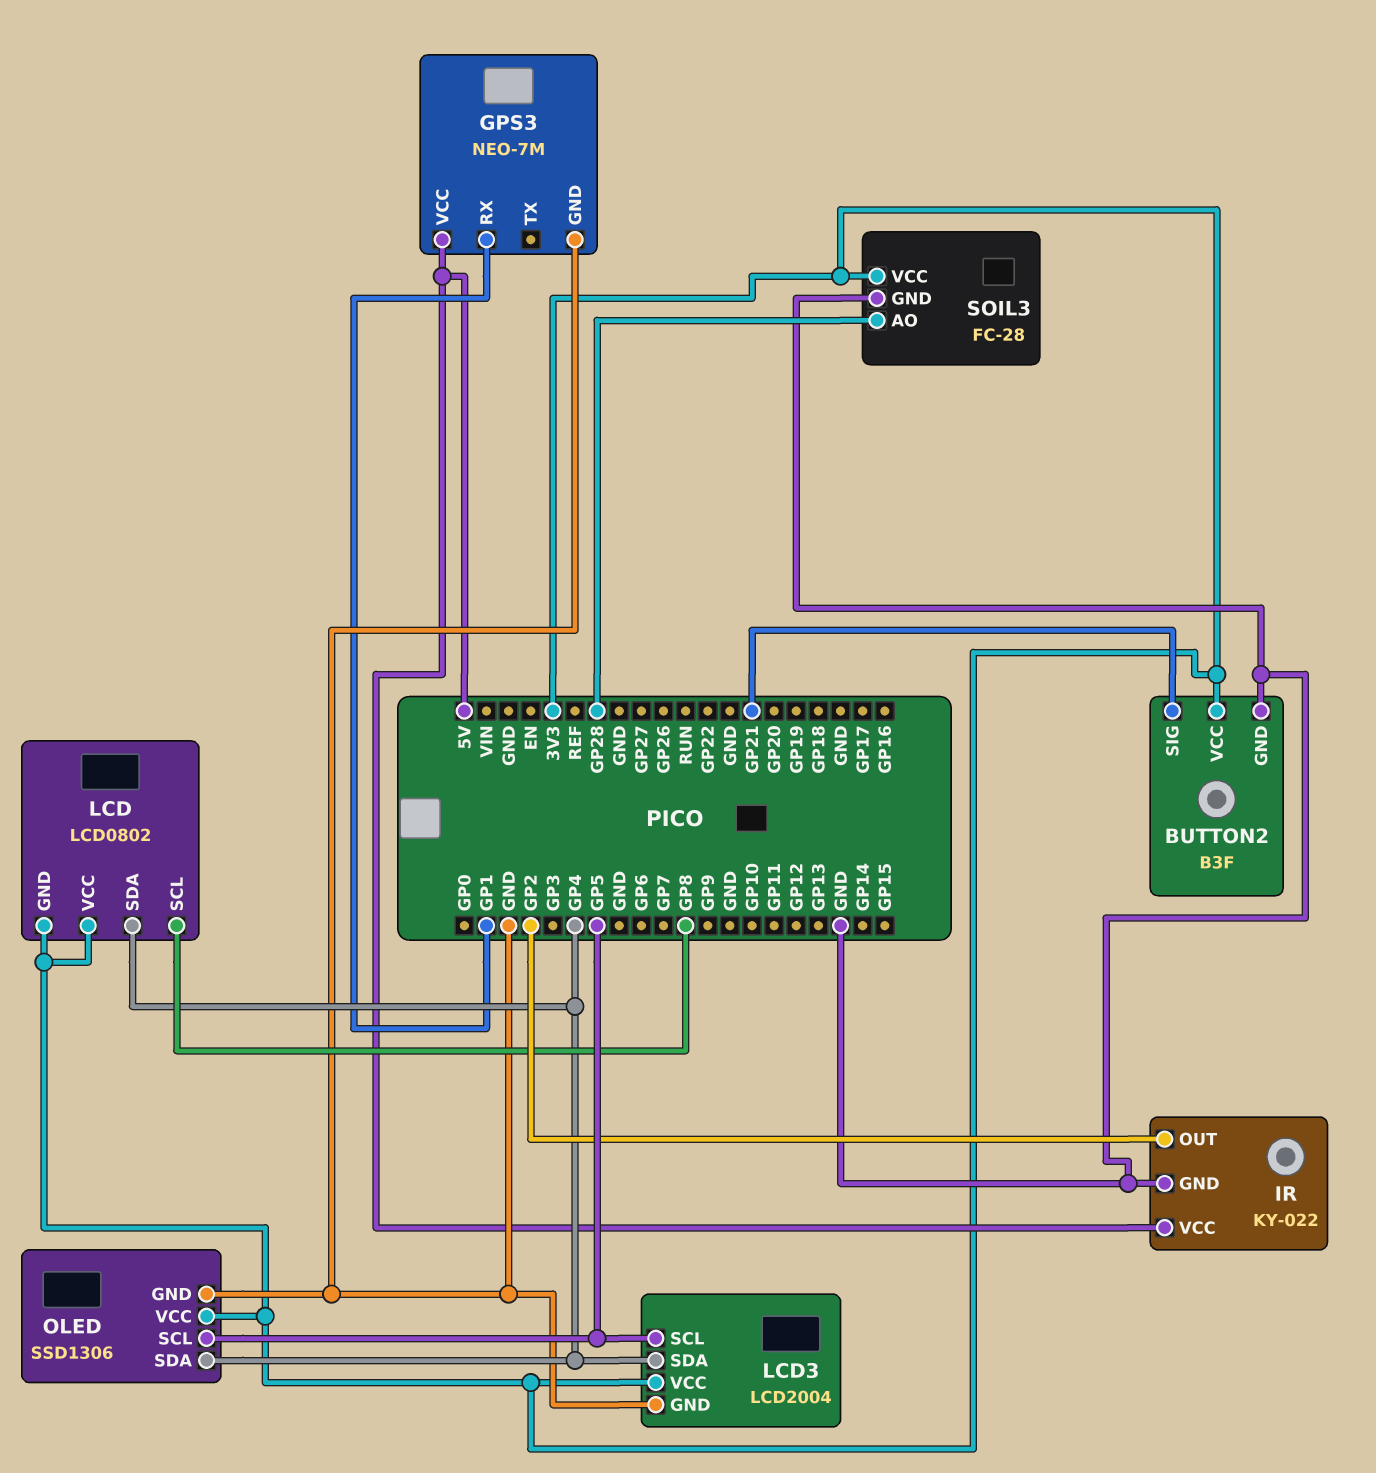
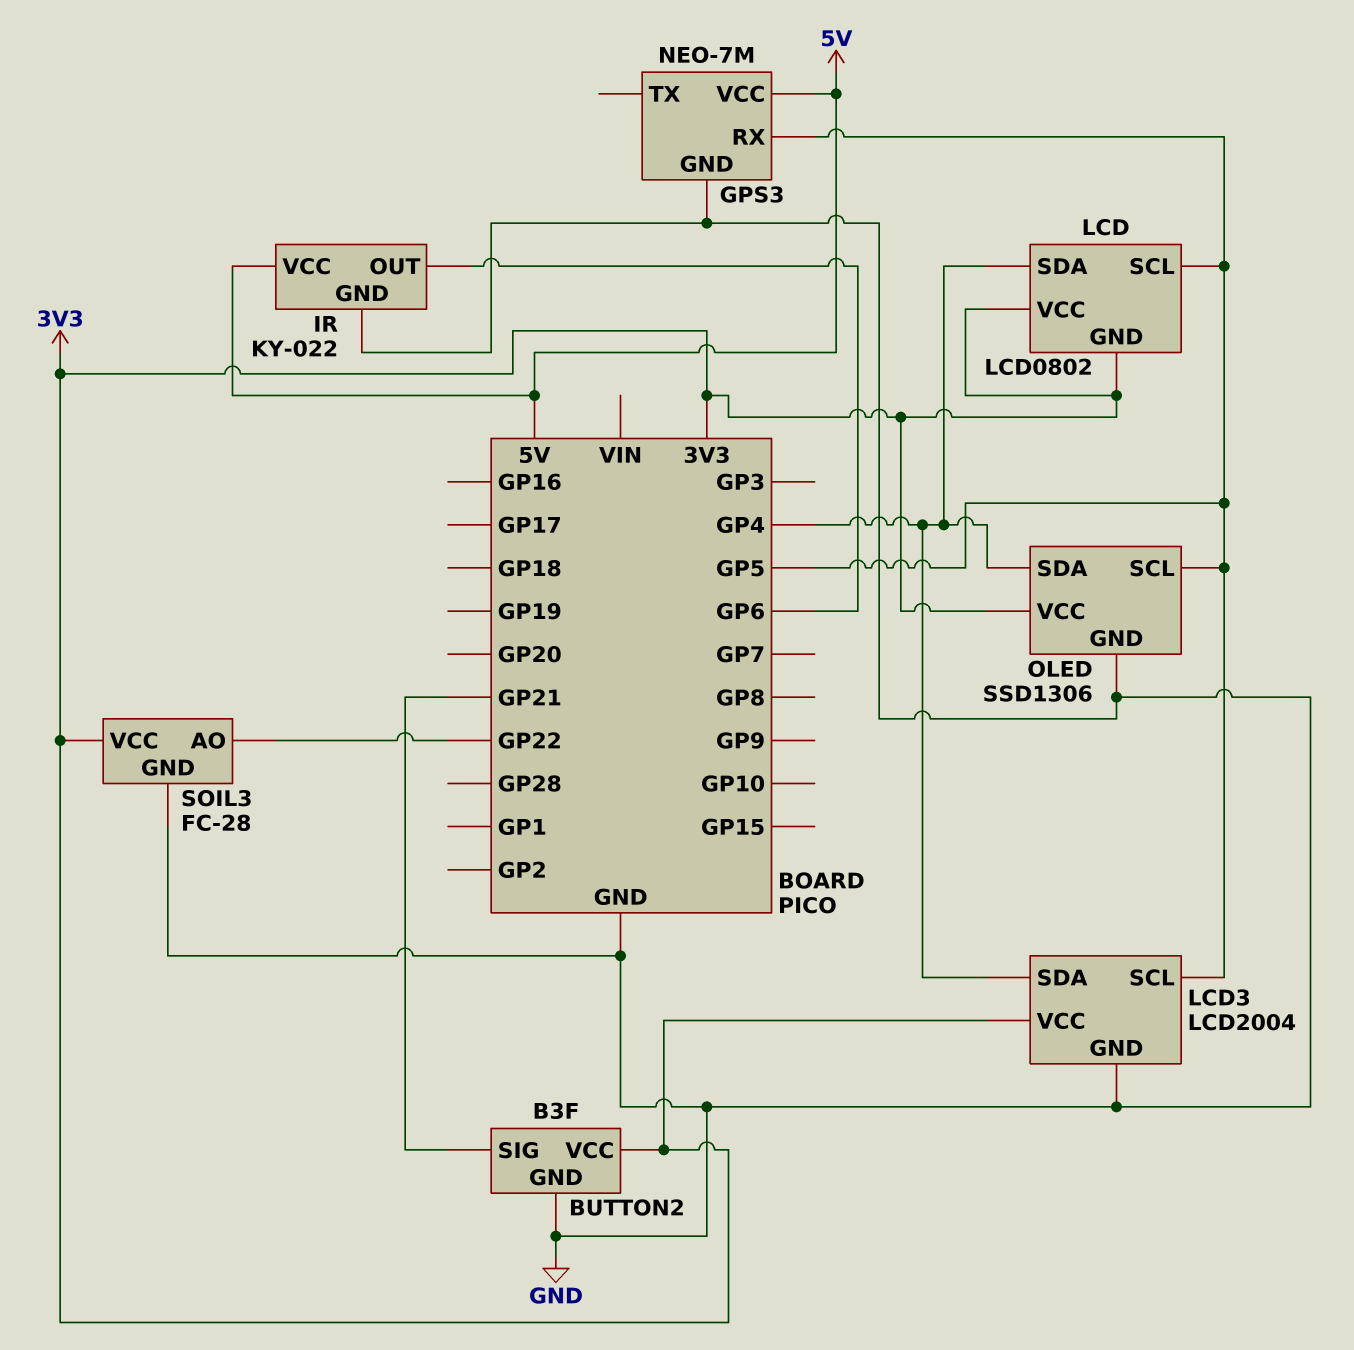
GPS3 pin RX: GP1 -> GP5
IR pin OUT: GP2 -> GP6
LCD pin SCL: GP8 -> GP5
SOIL3 pin AO: GP28 -> GP22

